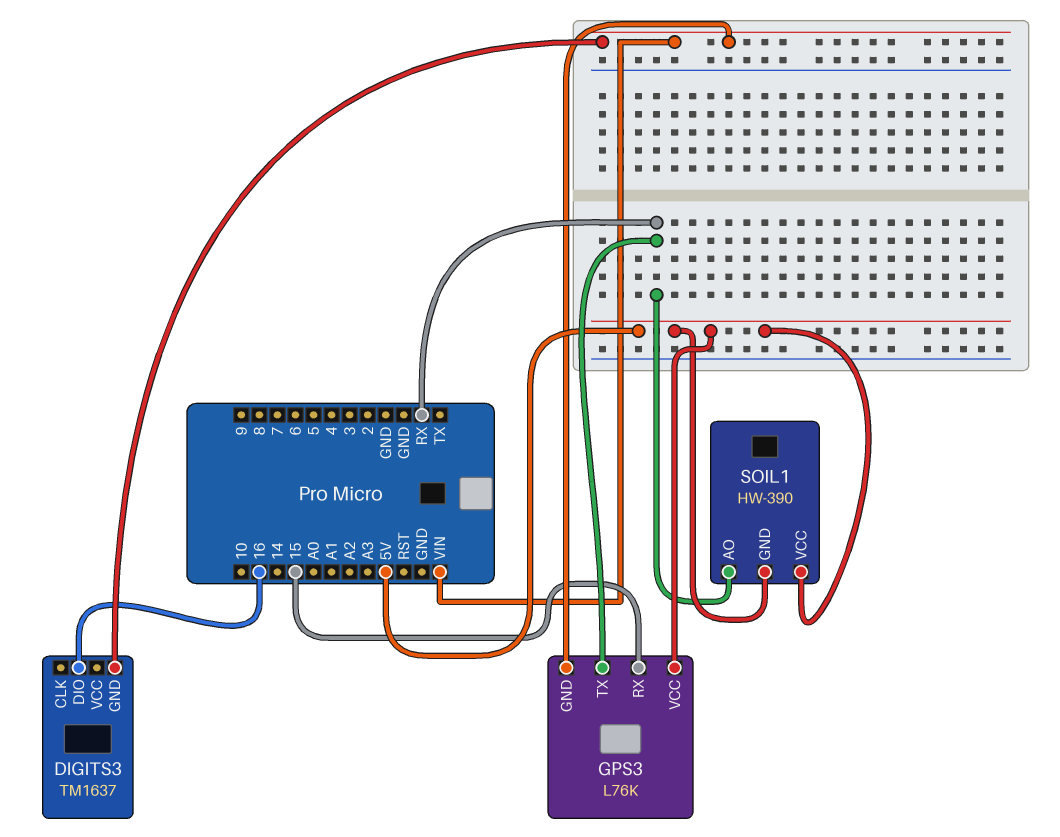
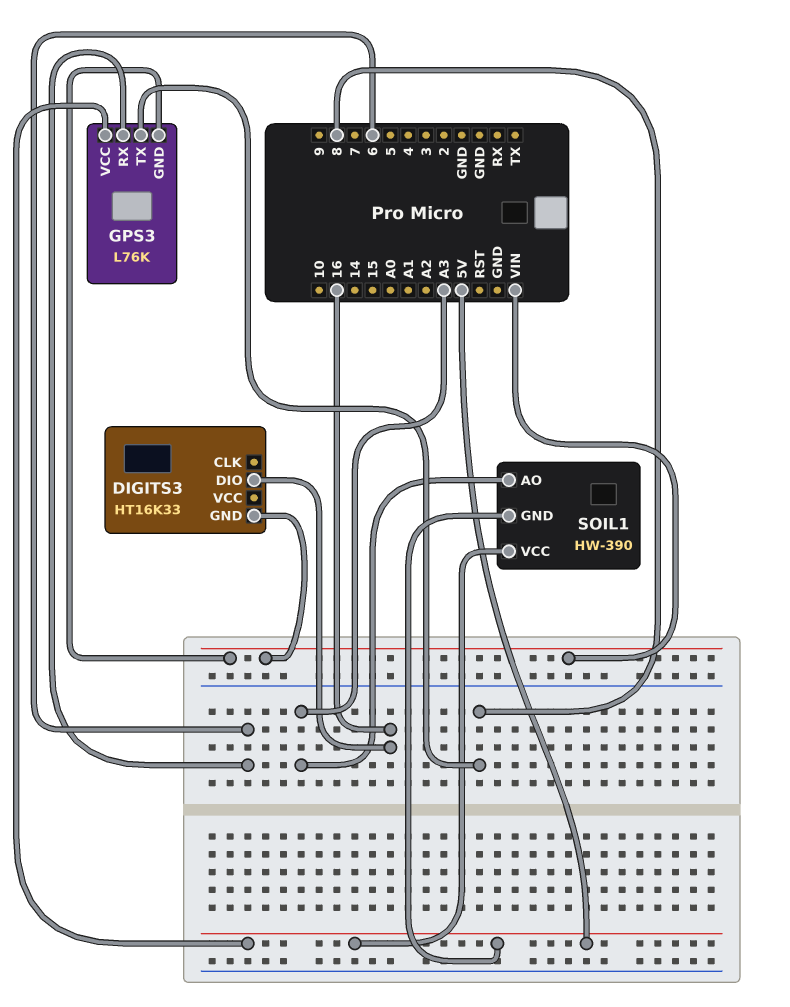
DIGITS3: TM1637 -> HT16K33
GPS3 pin RX: 15 -> 6
GPS3 pin TX: RX -> 8
SOIL1 pin AO: RX -> A3

